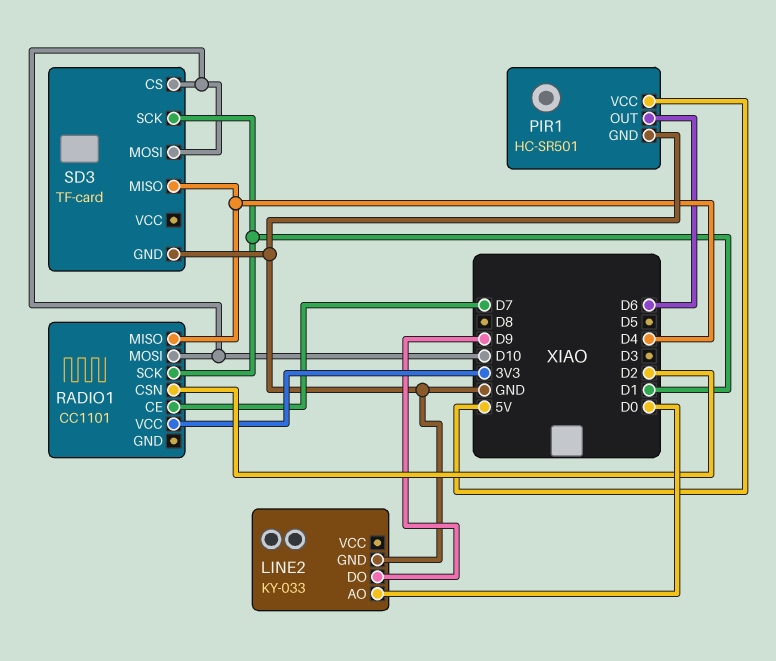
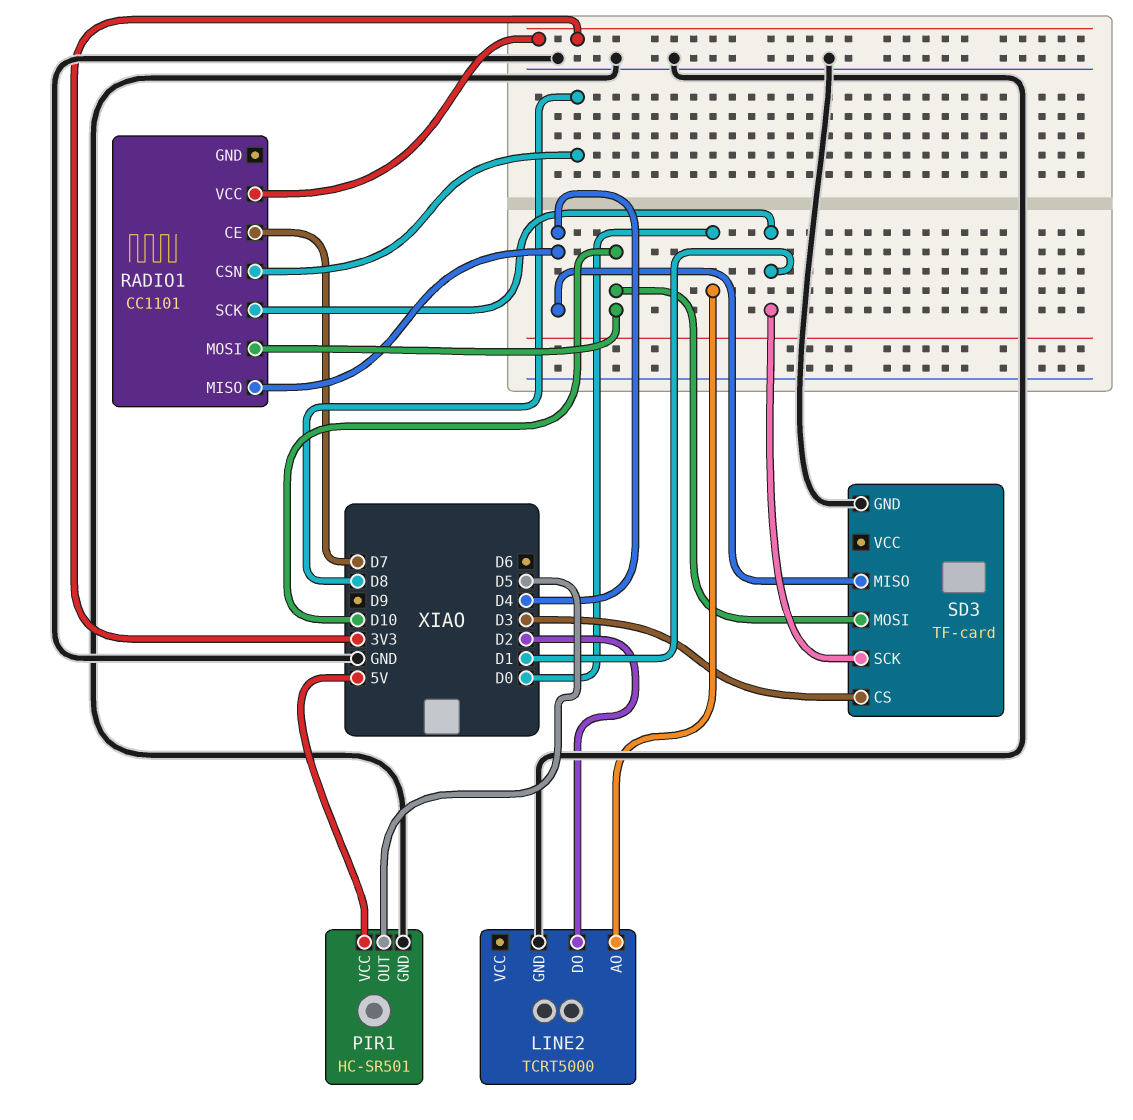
LINE2: KY-033 -> TCRT5000
LINE2 pin DO: D9 -> D2
PIR1 pin OUT: D6 -> D5
RADIO1 pin CSN: D2 -> D8
SD3 pin CS: D10 -> D3

